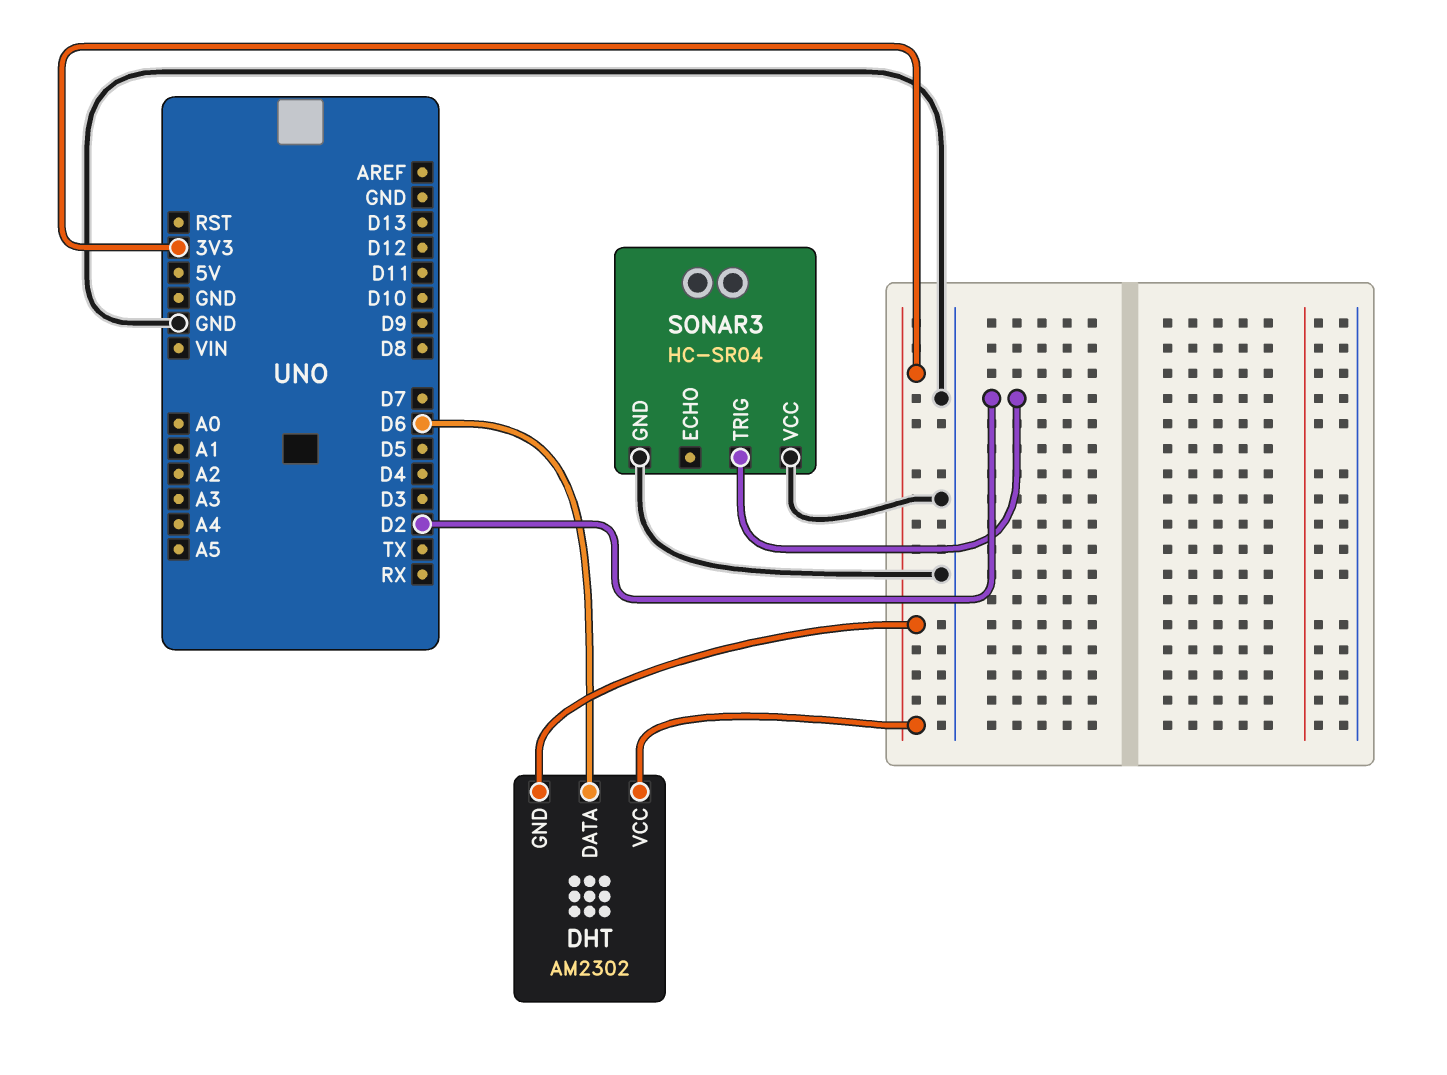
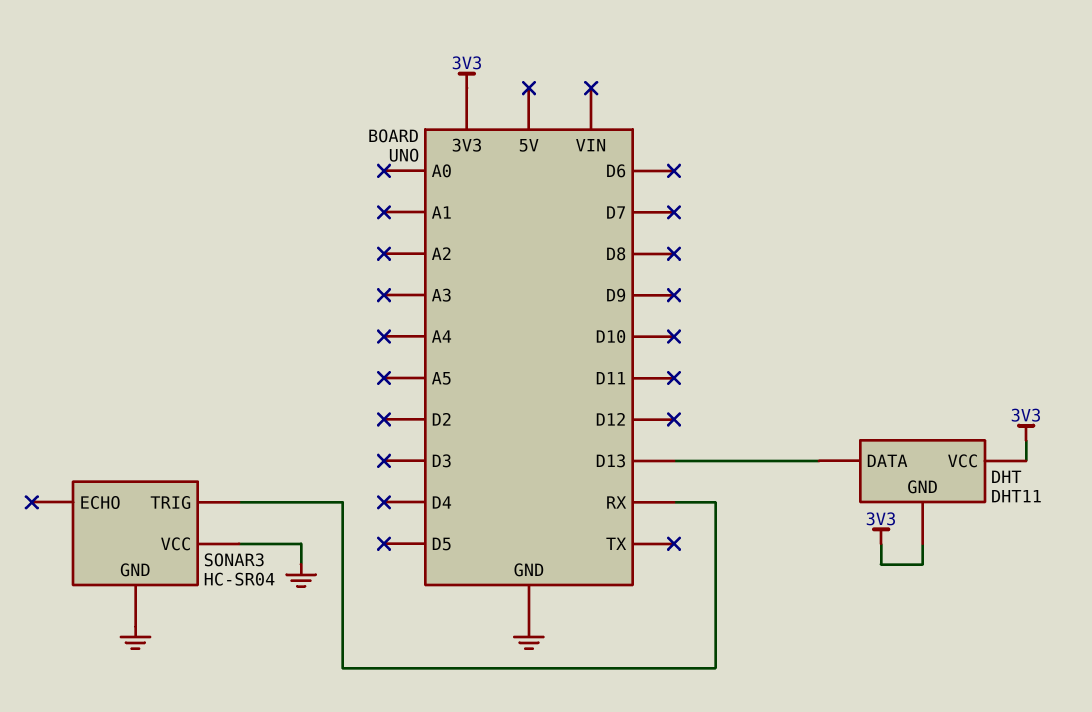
DHT: AM2302 -> DHT11
DHT pin DATA: D6 -> D13
SONAR3 pin TRIG: D2 -> RX

